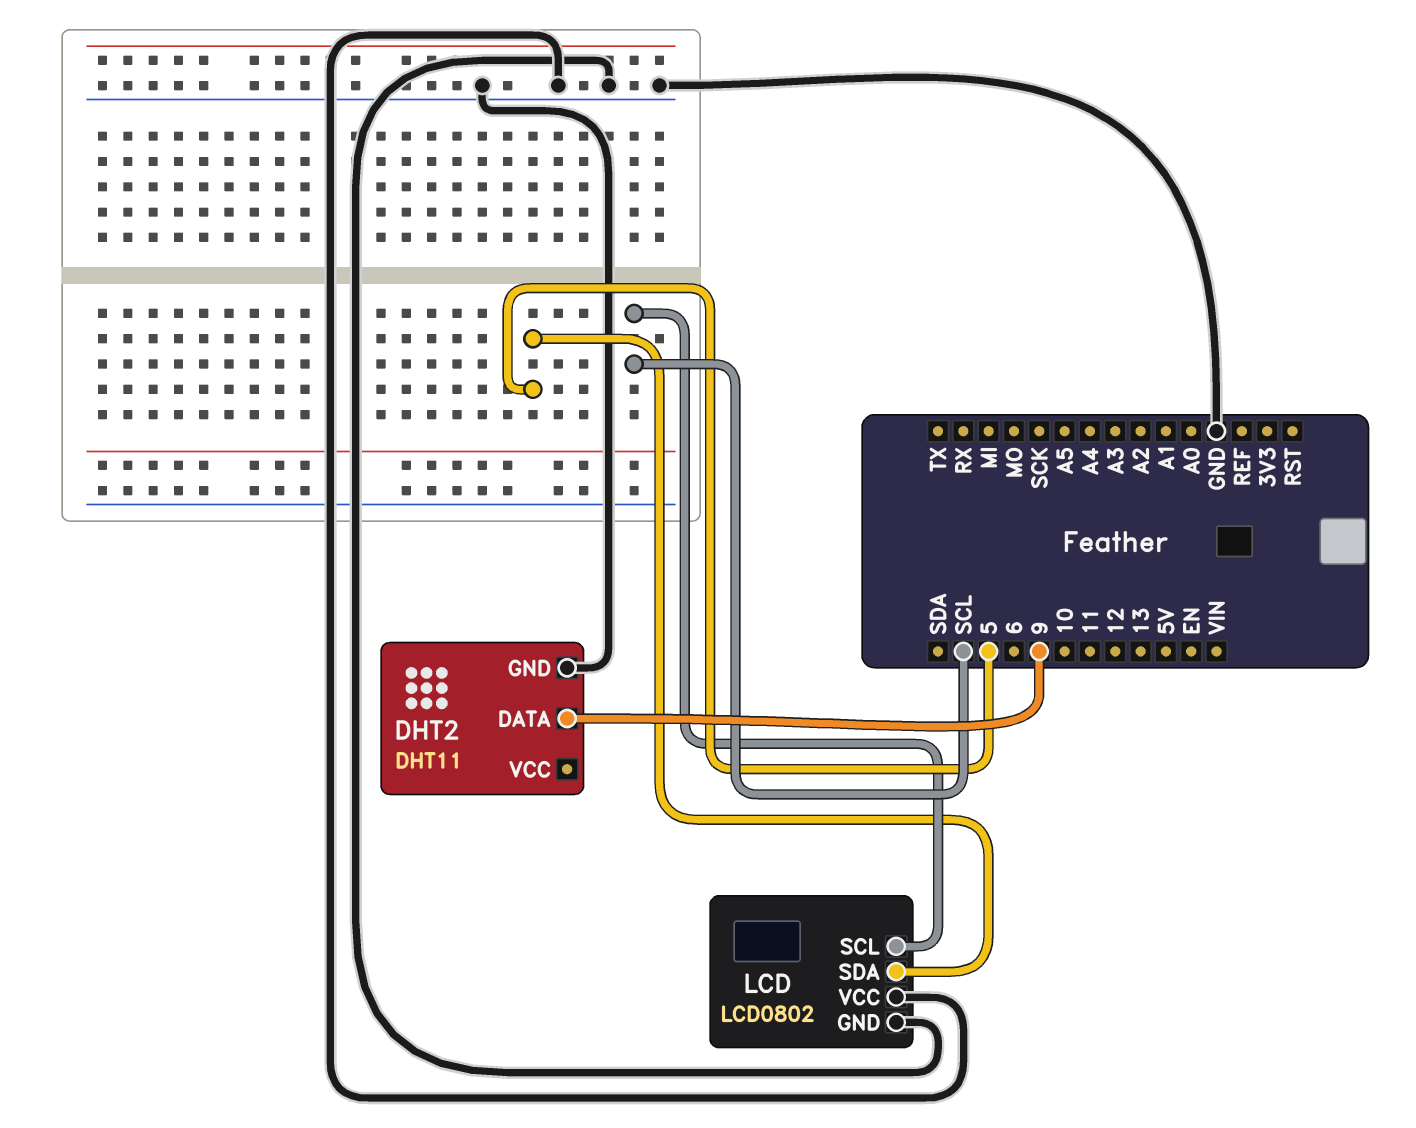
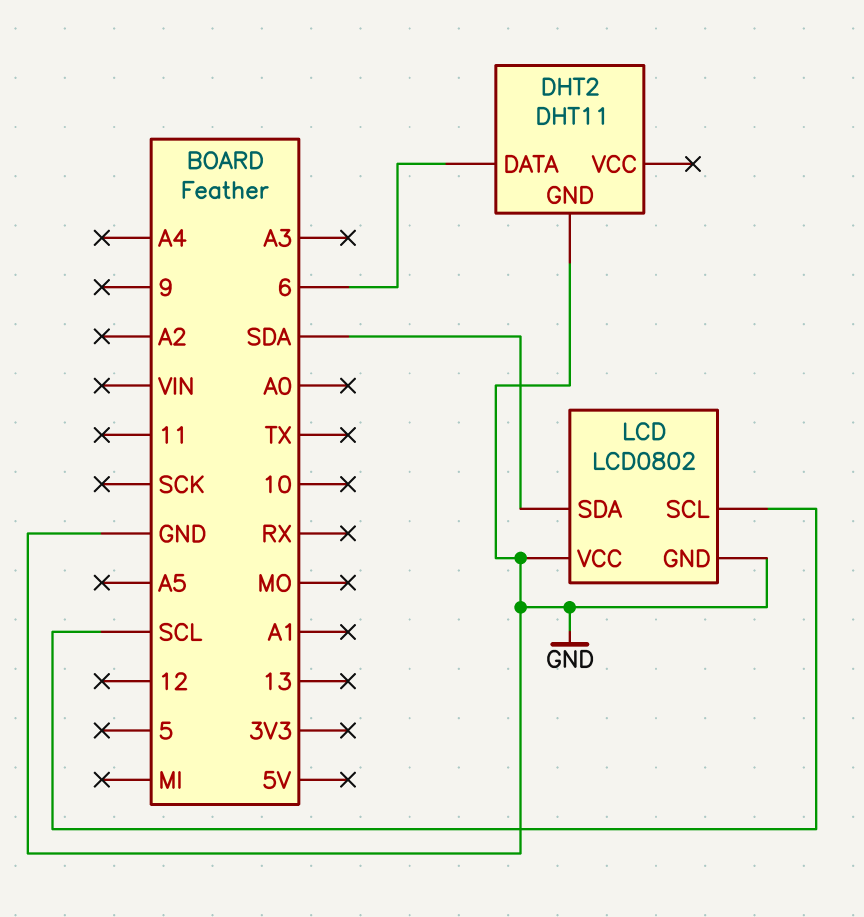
DHT2 pin DATA: 9 -> 6
LCD pin SDA: 5 -> SDA

